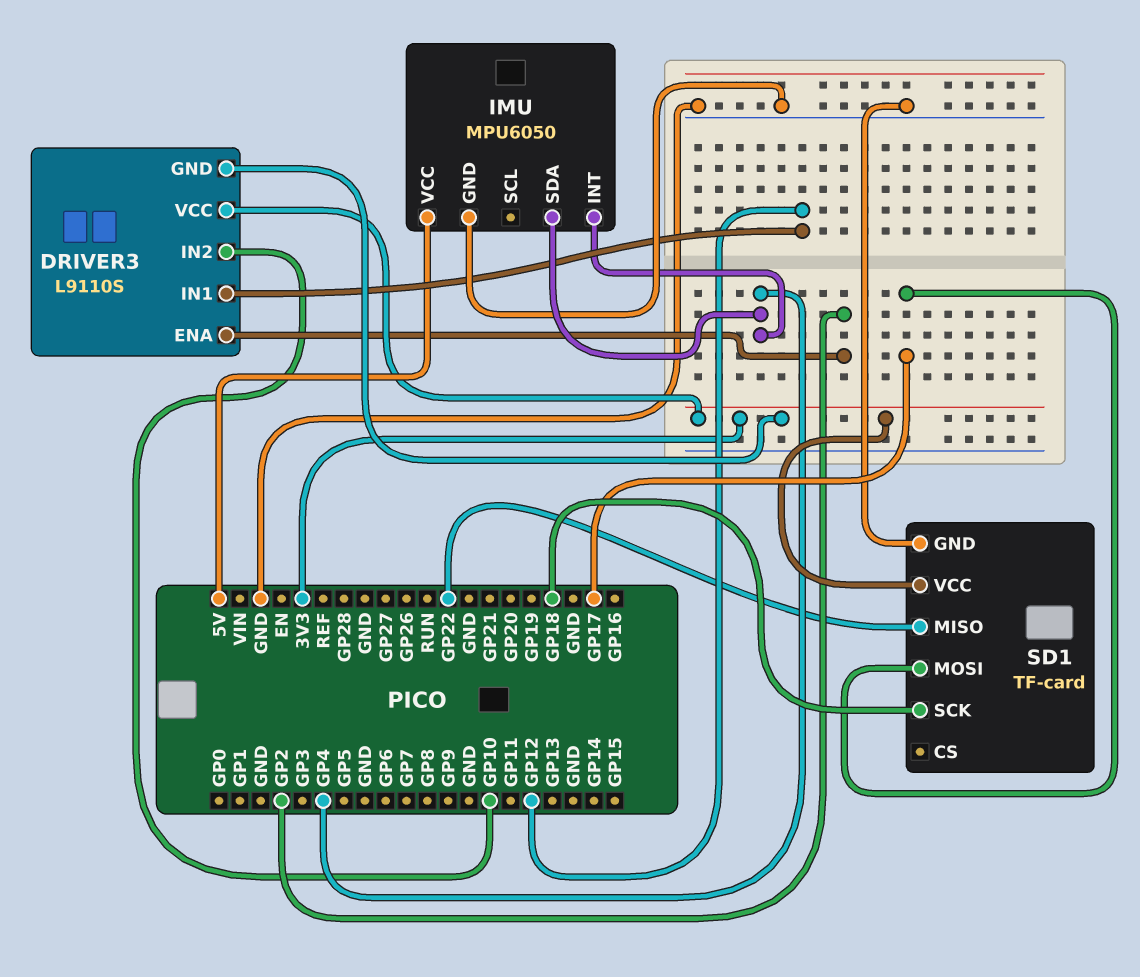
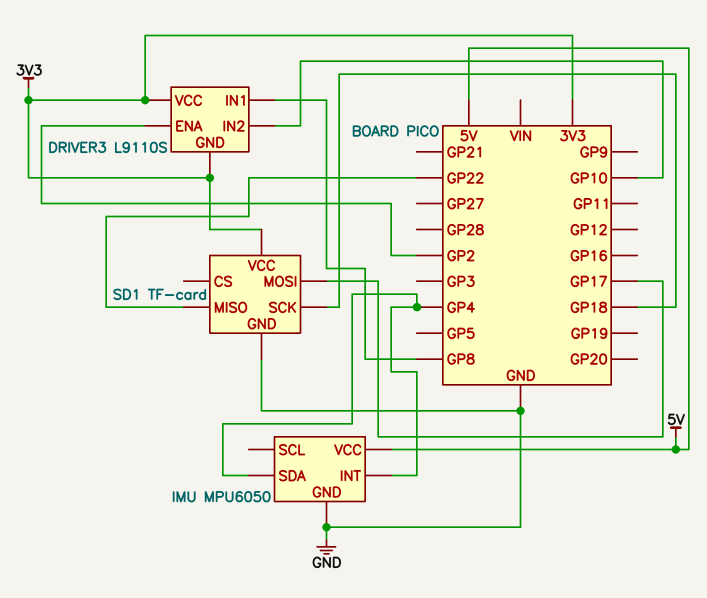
DRIVER3 pin IN1: GP12 -> GP8

